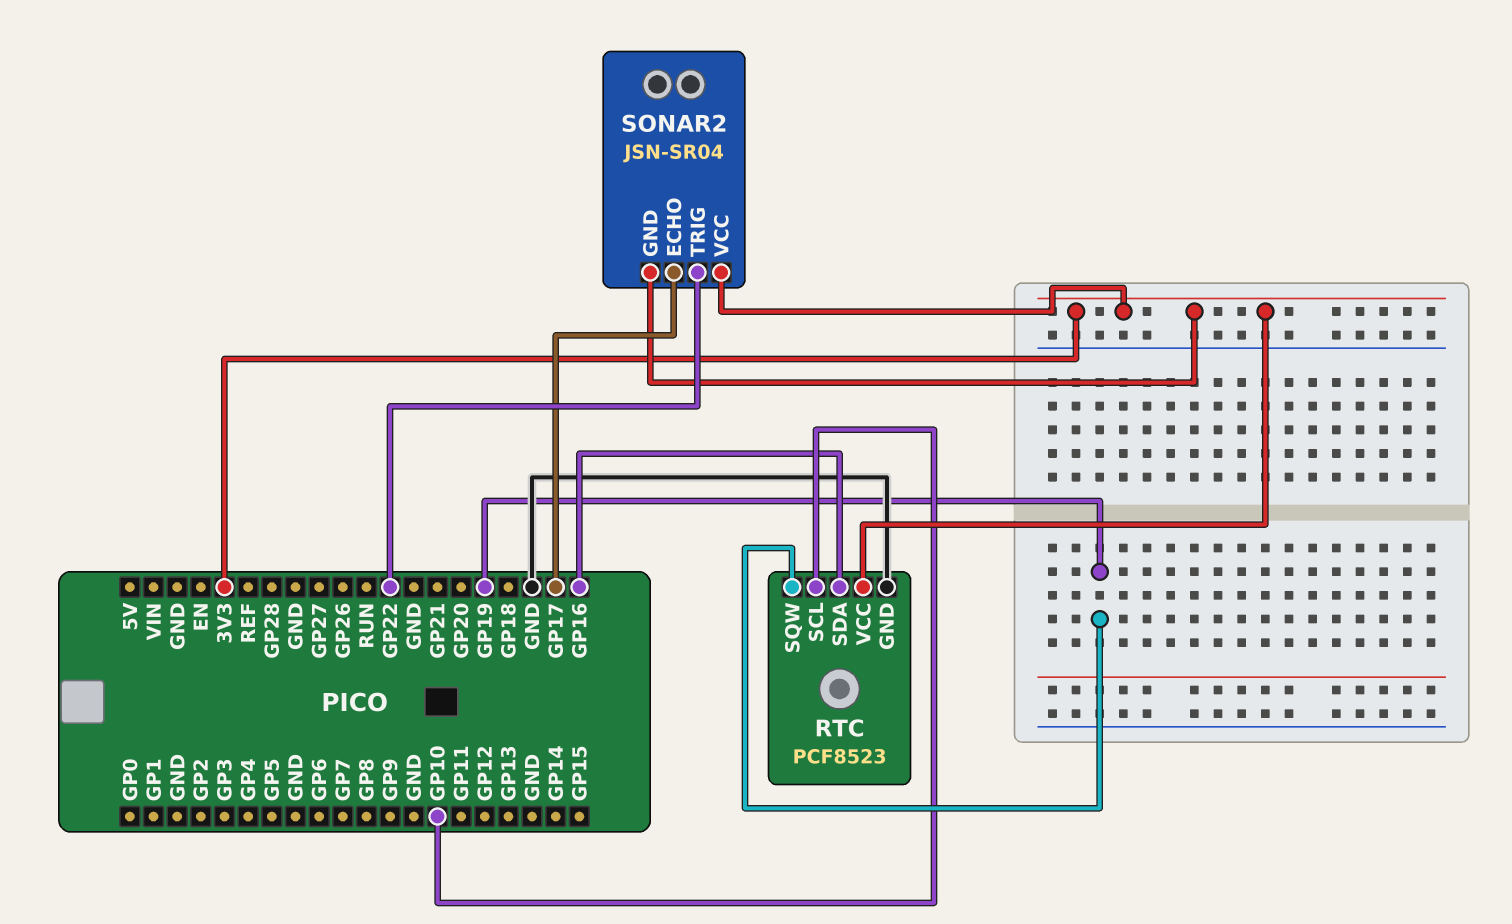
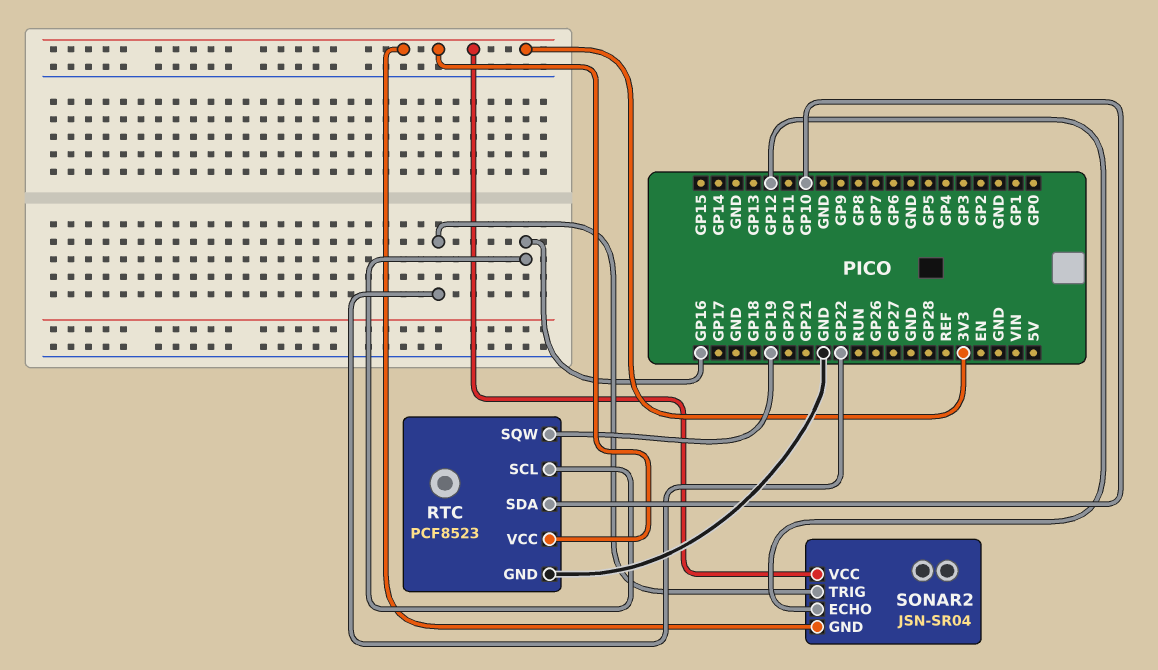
RTC pin SCL: GP10 -> GP16
RTC pin SDA: GP16 -> GP10
SONAR2 pin ECHO: GP17 -> GP12

